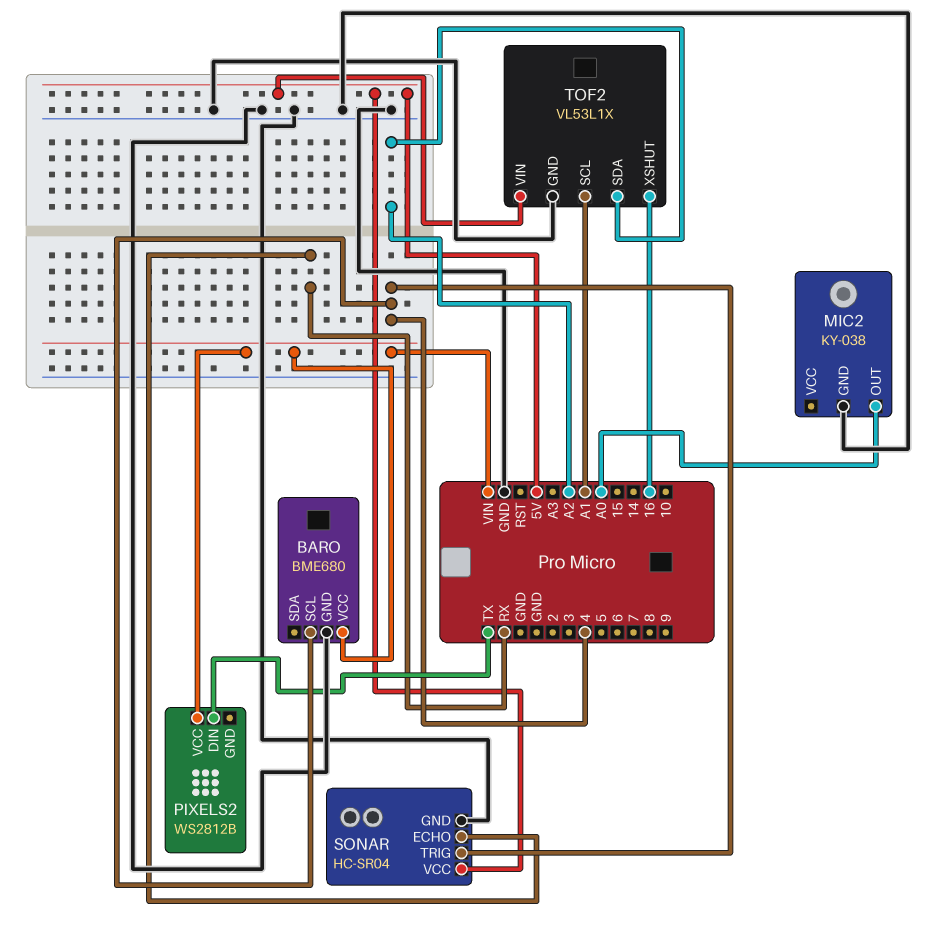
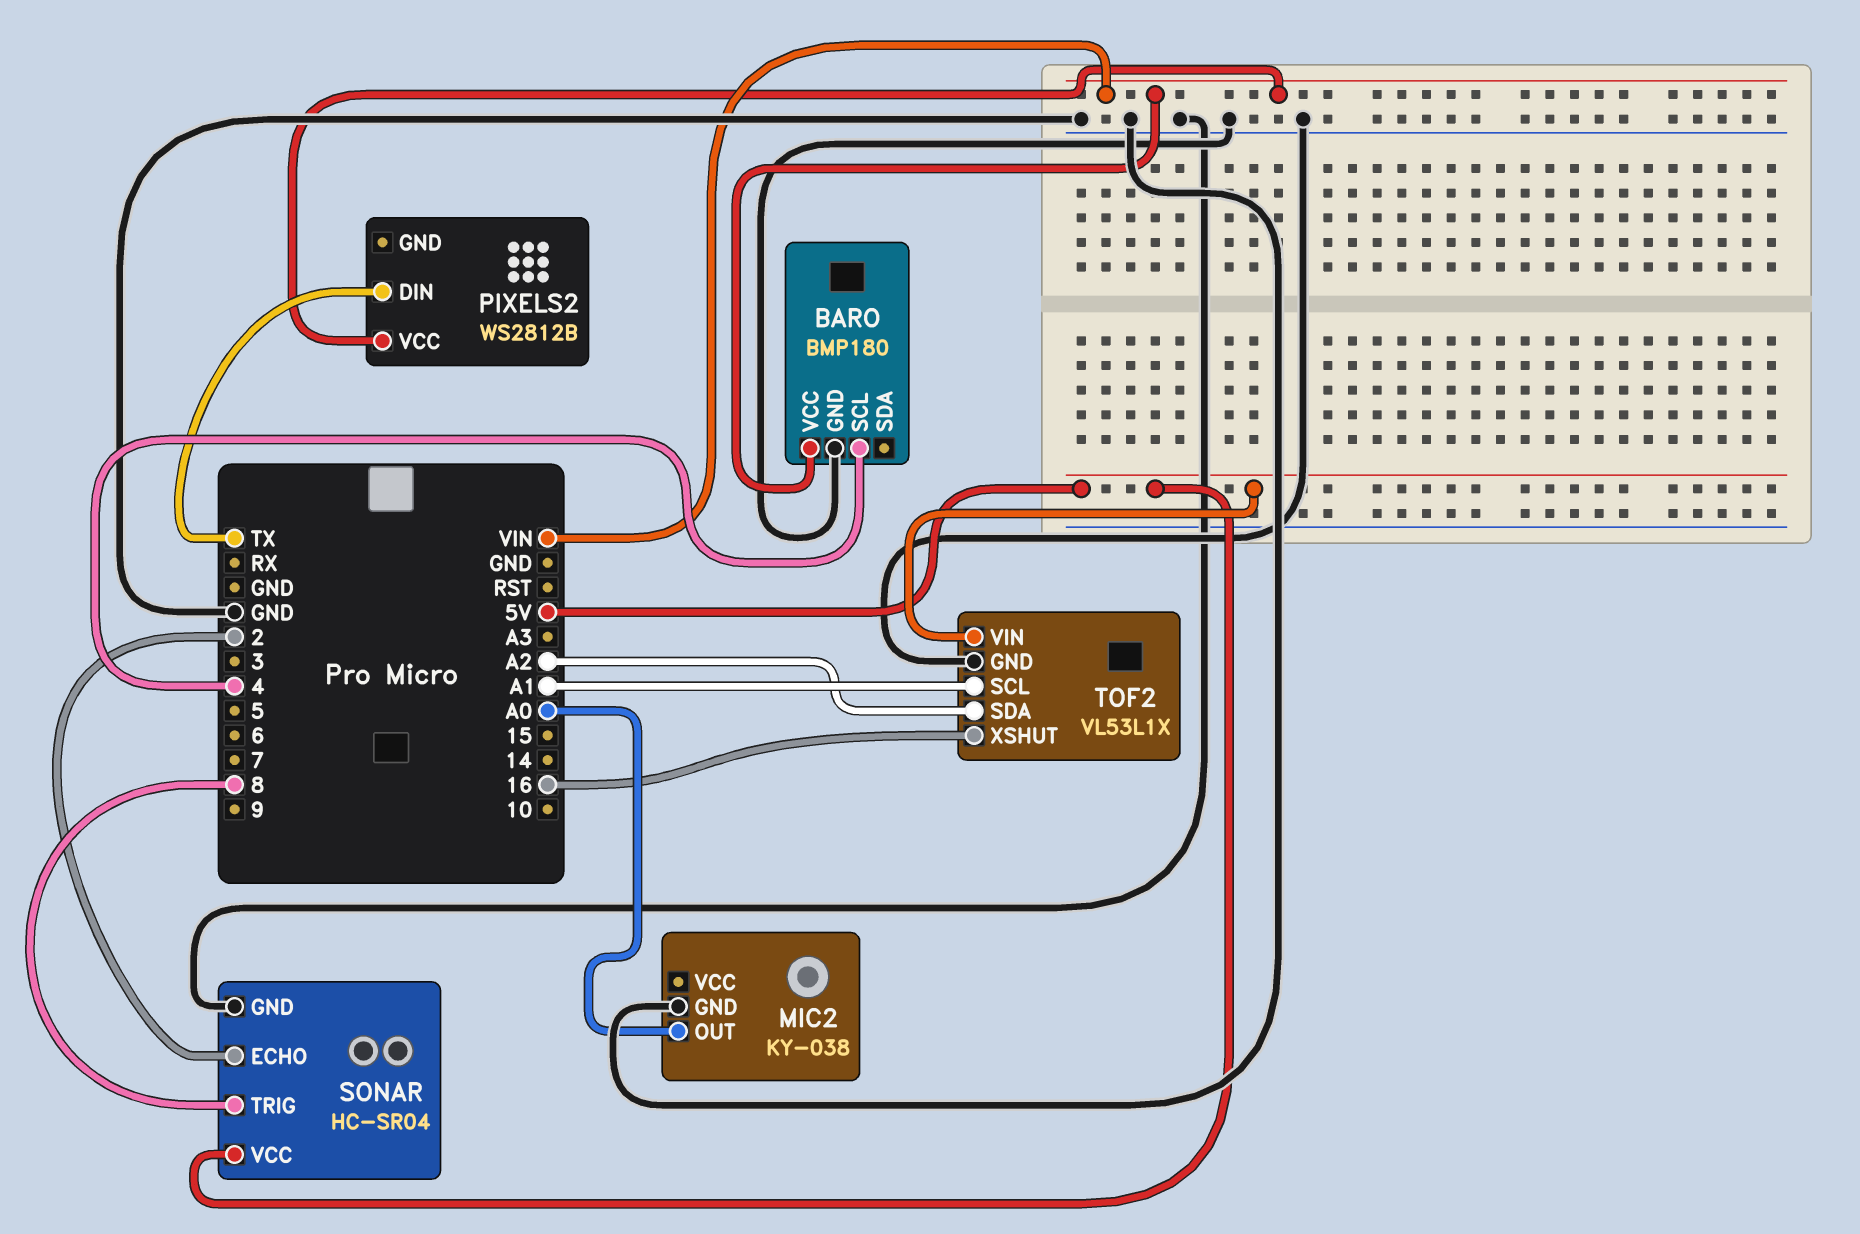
BARO: BME680 -> BMP180
SONAR pin ECHO: RX -> 2
SONAR pin TRIG: 4 -> 8

